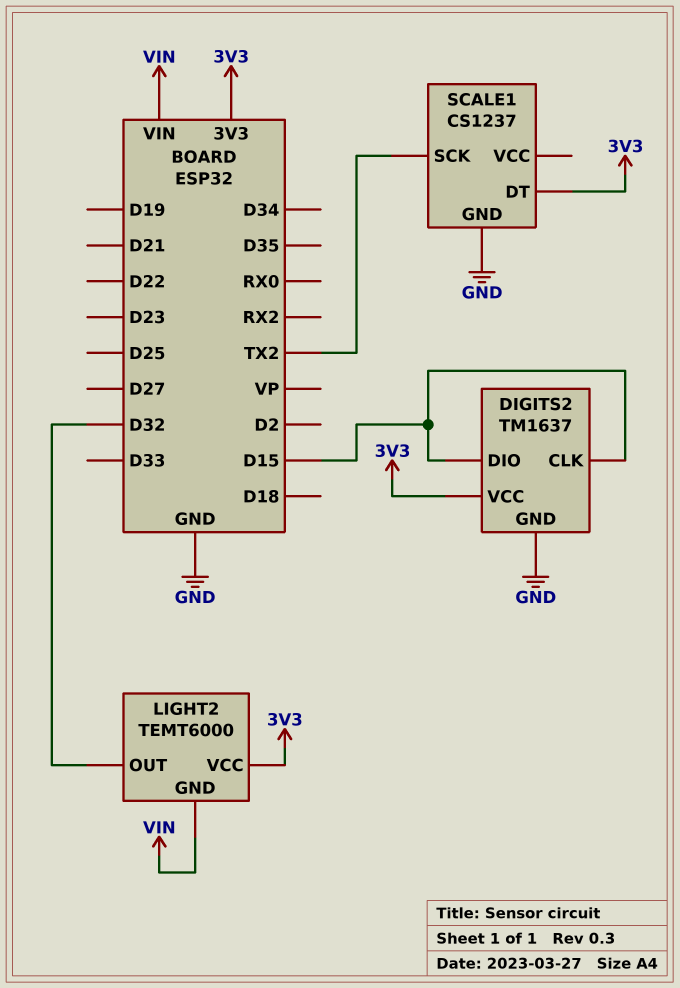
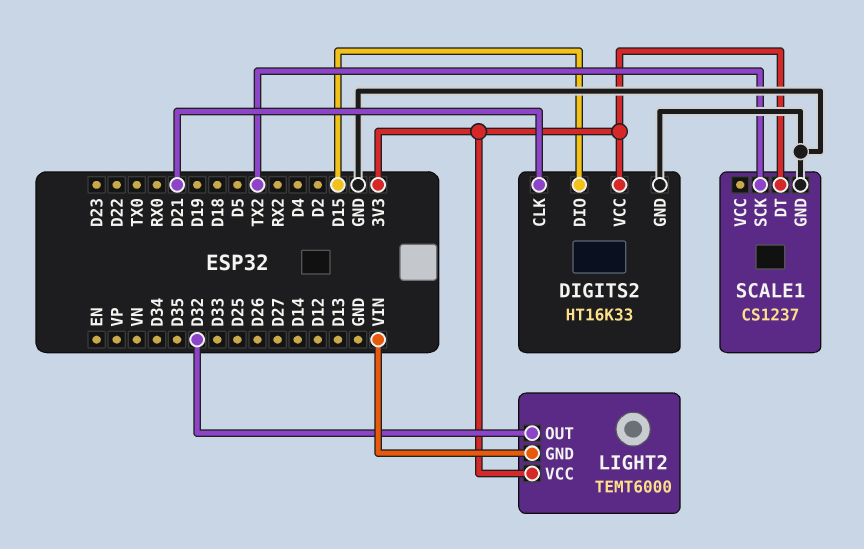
DIGITS2: TM1637 -> HT16K33
DIGITS2 pin CLK: D15 -> D21

